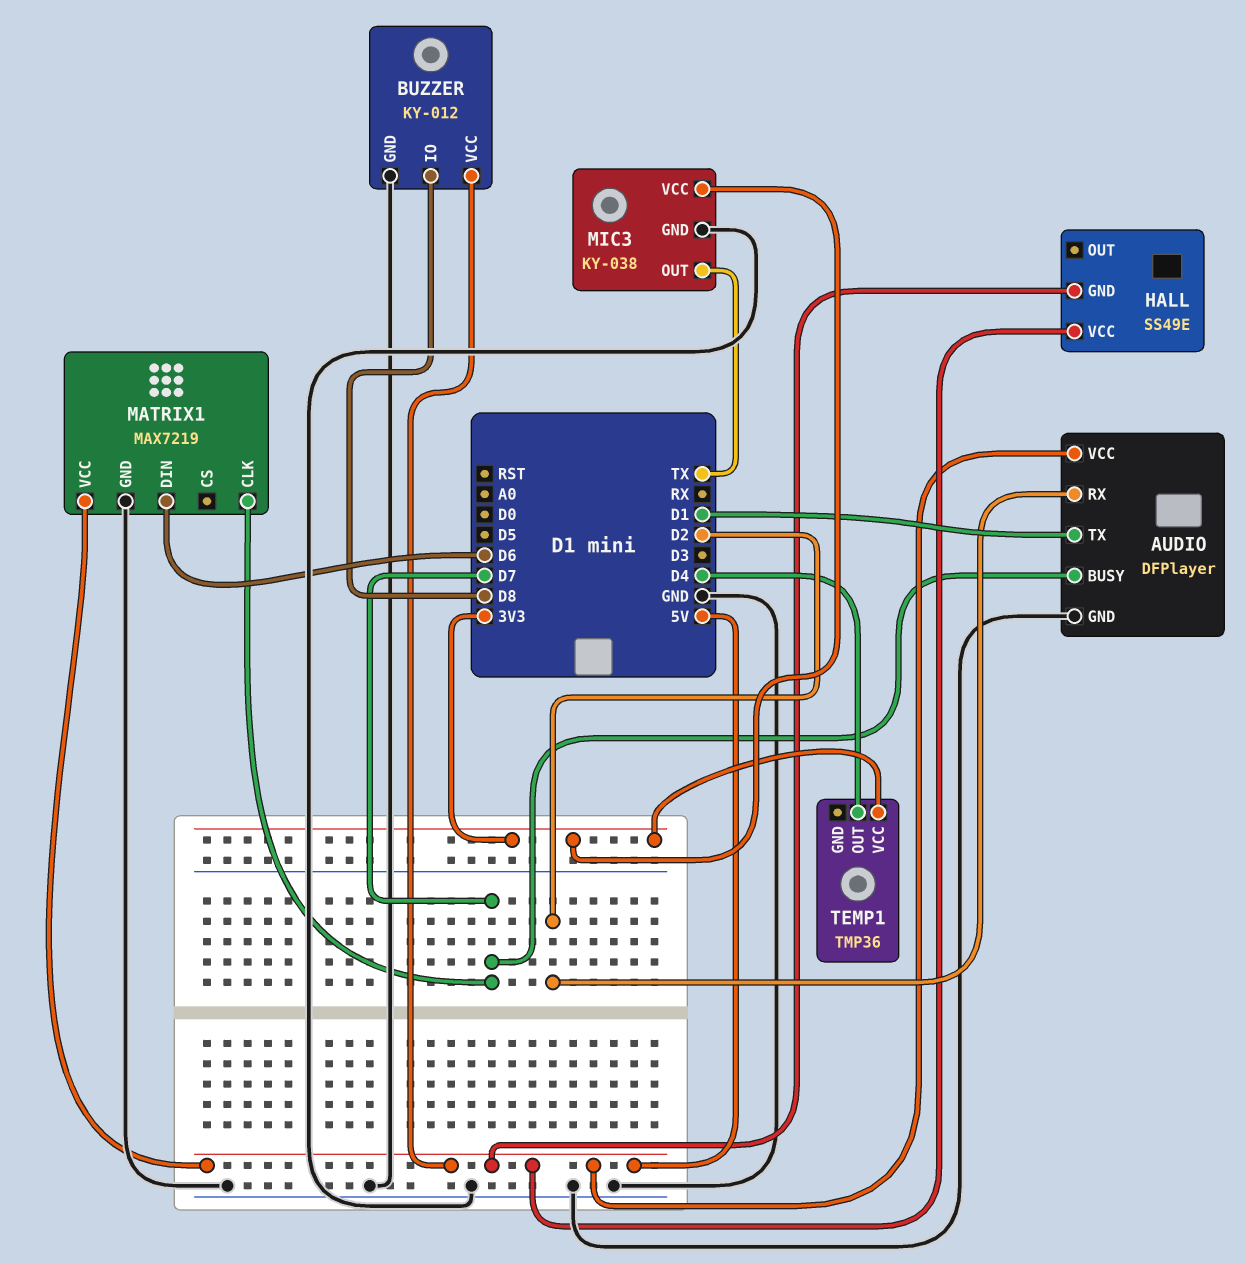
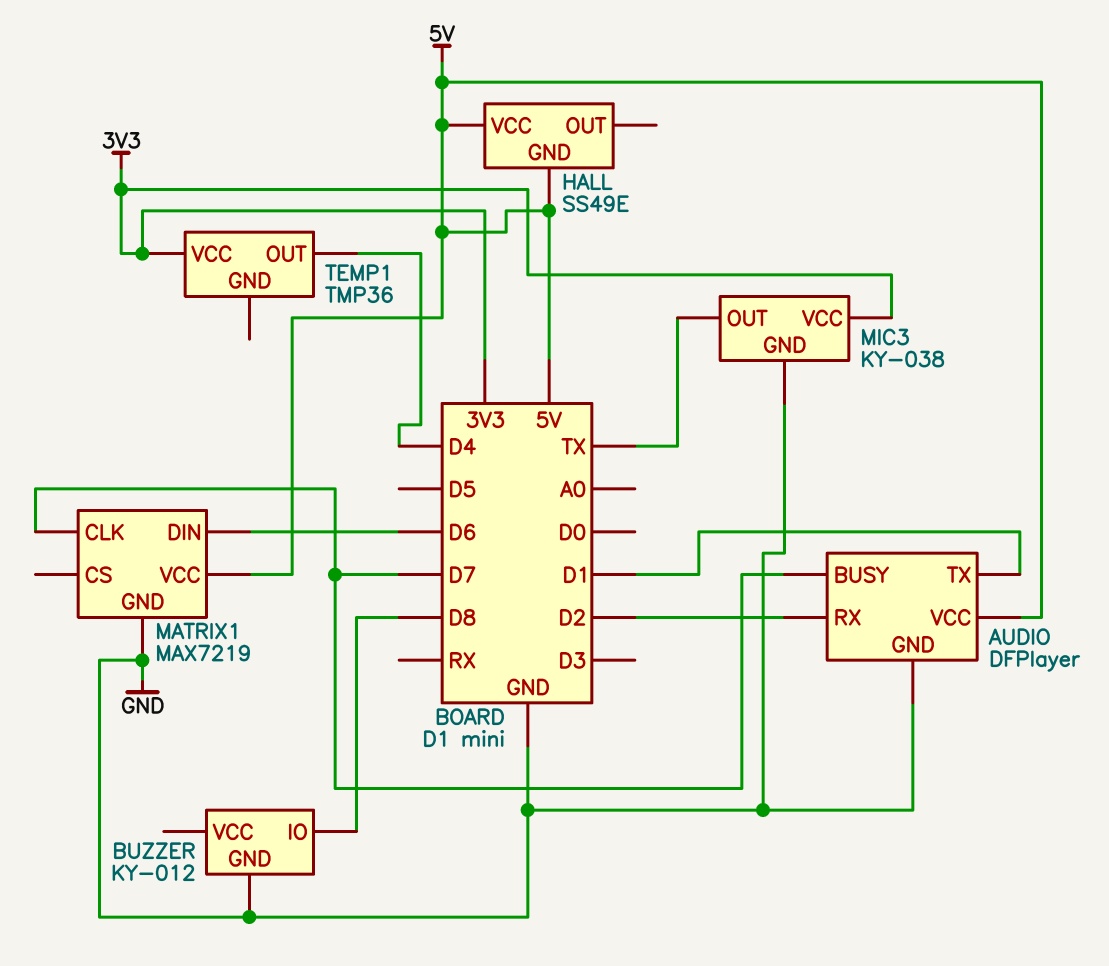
BUZZER pin VCC: 5V -> none

